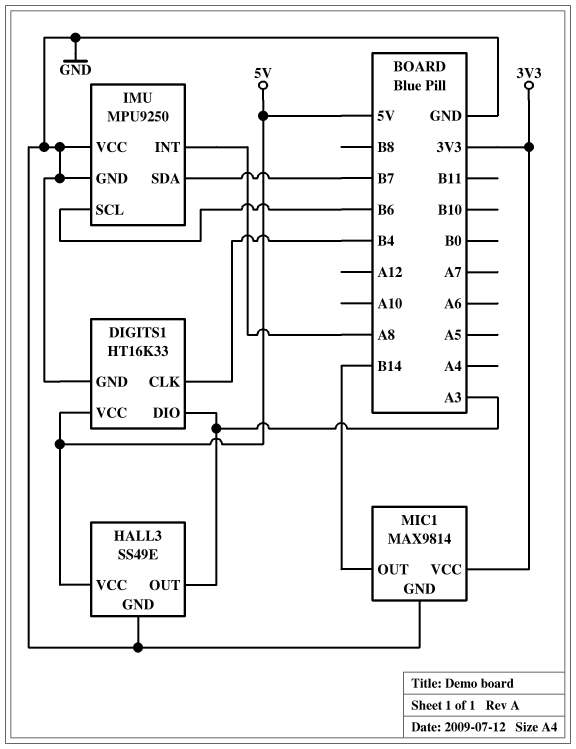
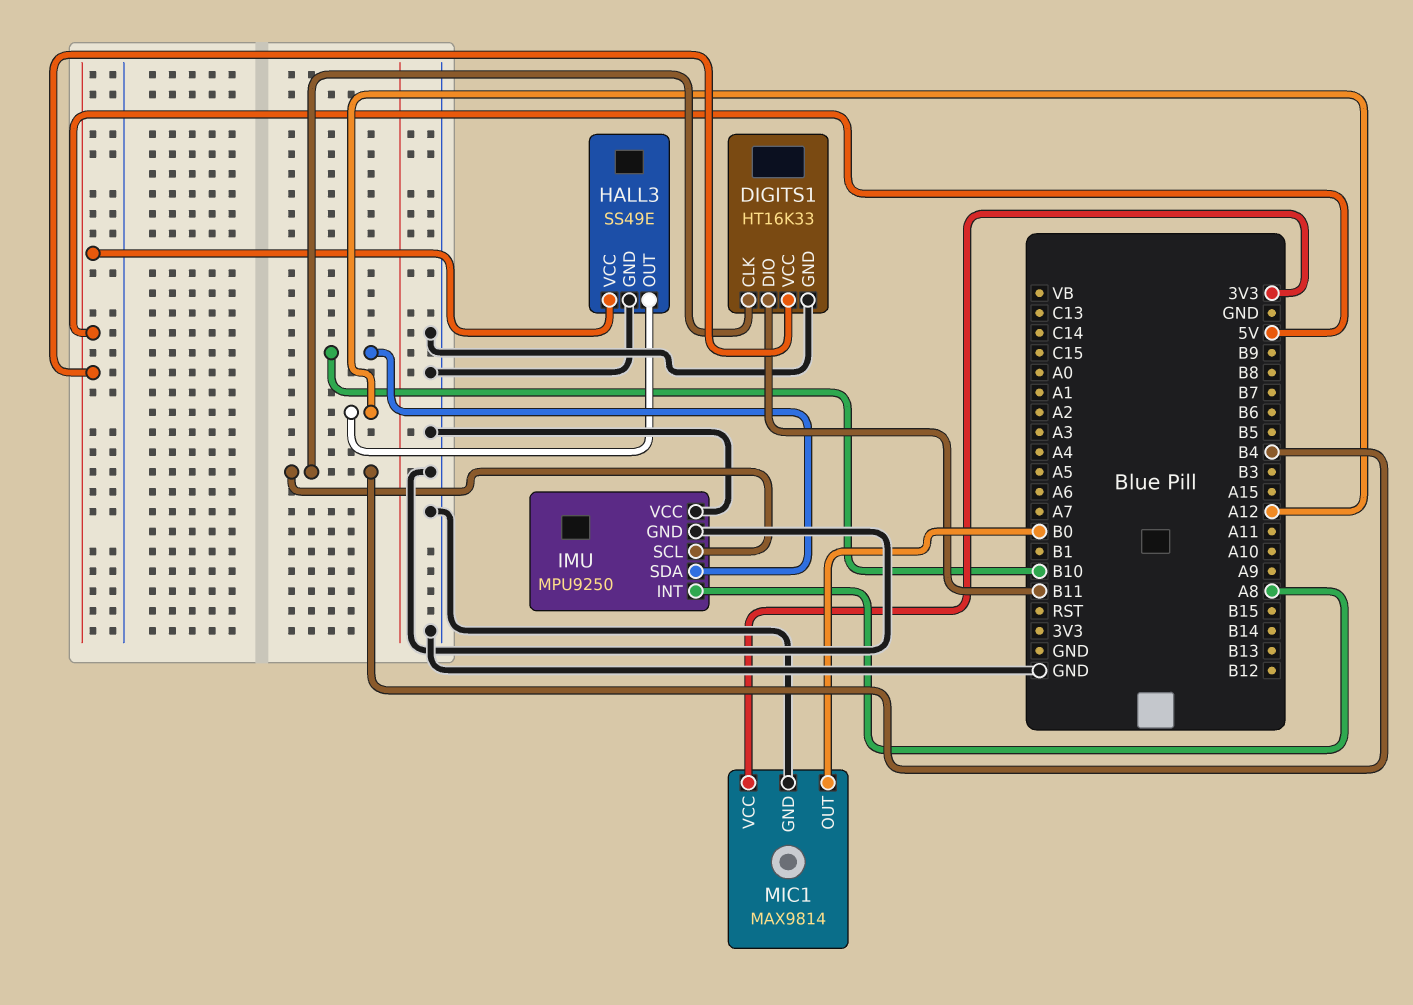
DIGITS1 pin DIO: A3 -> B11
HALL3 pin OUT: A3 -> A12
IMU pin SCL: B6 -> B4
IMU pin SDA: B7 -> B10
MIC1 pin OUT: B14 -> B0

